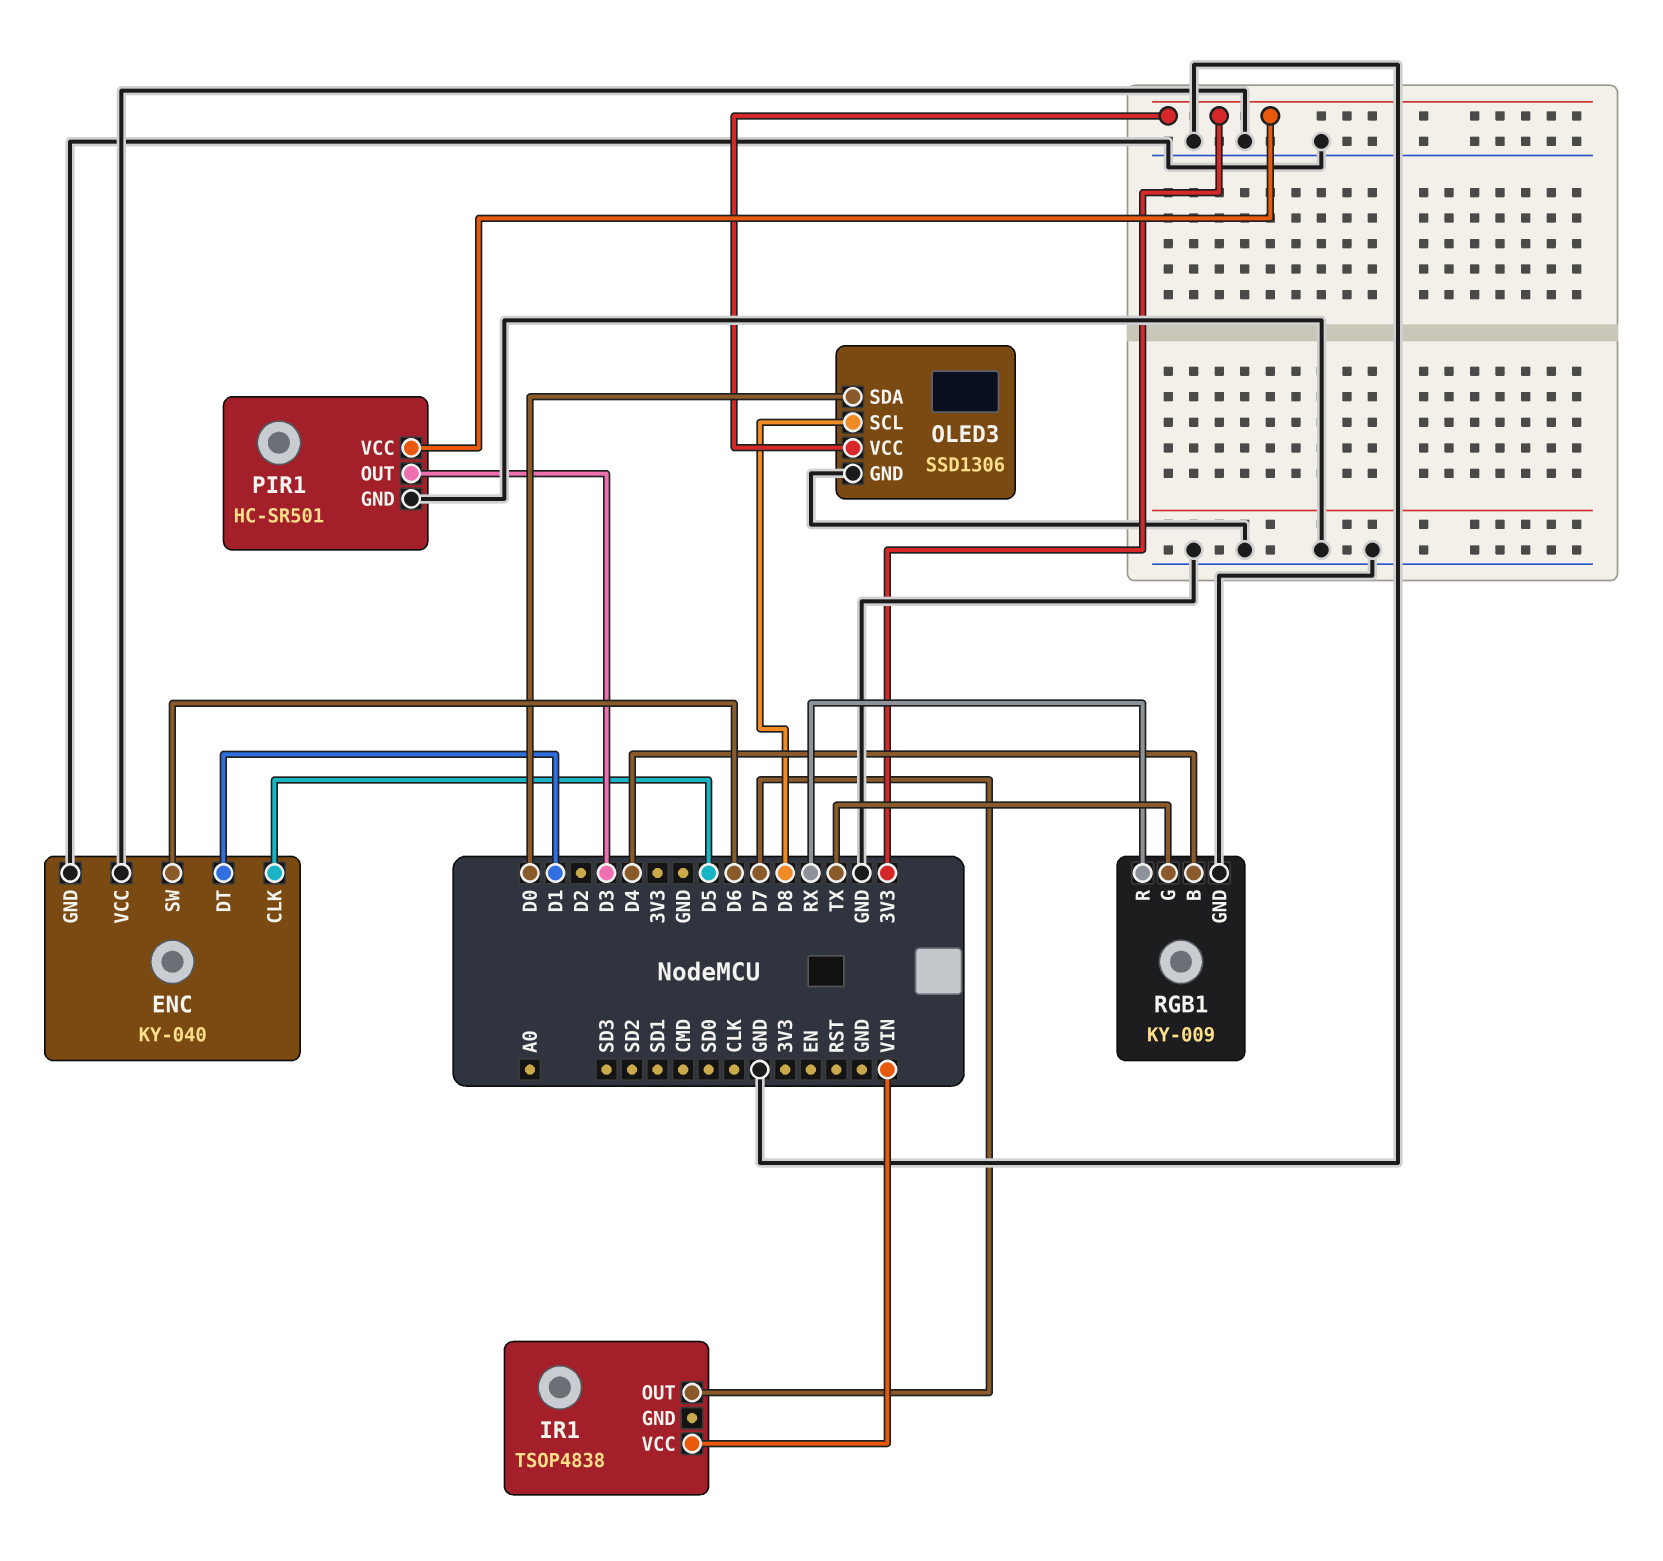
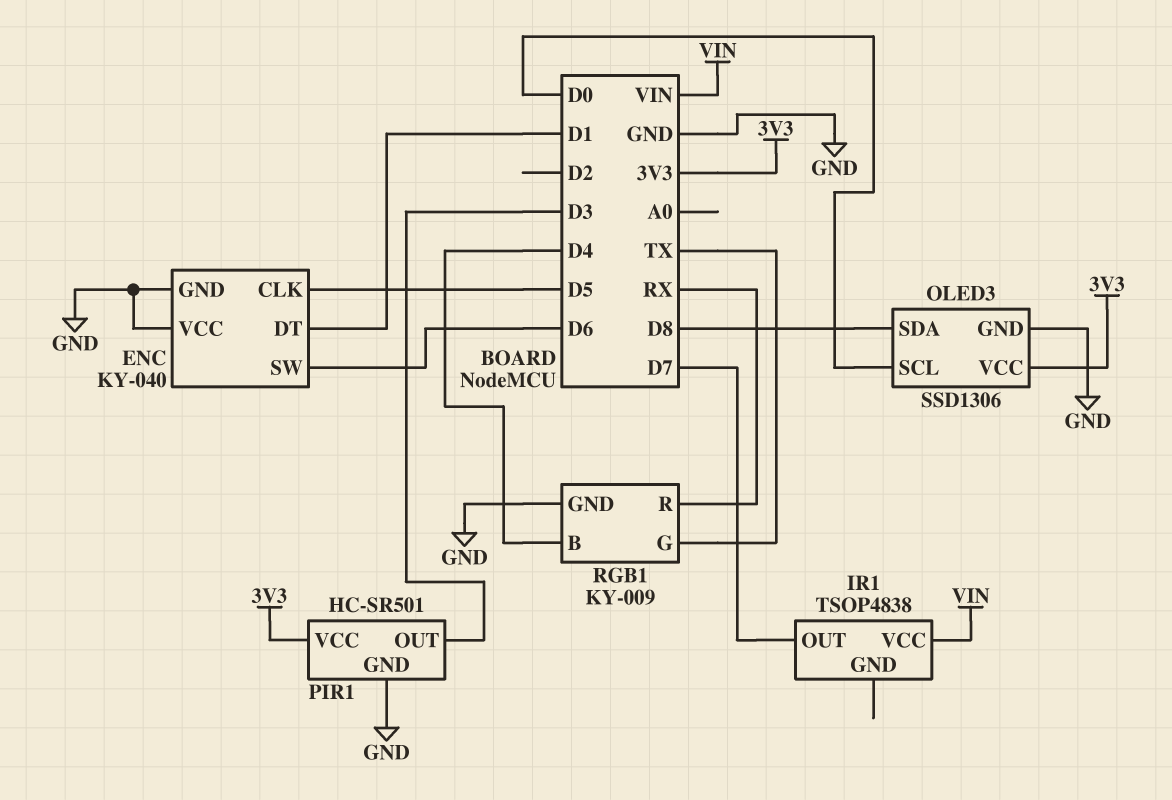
OLED3 pin SCL: D8 -> D0
OLED3 pin SDA: D0 -> D8

